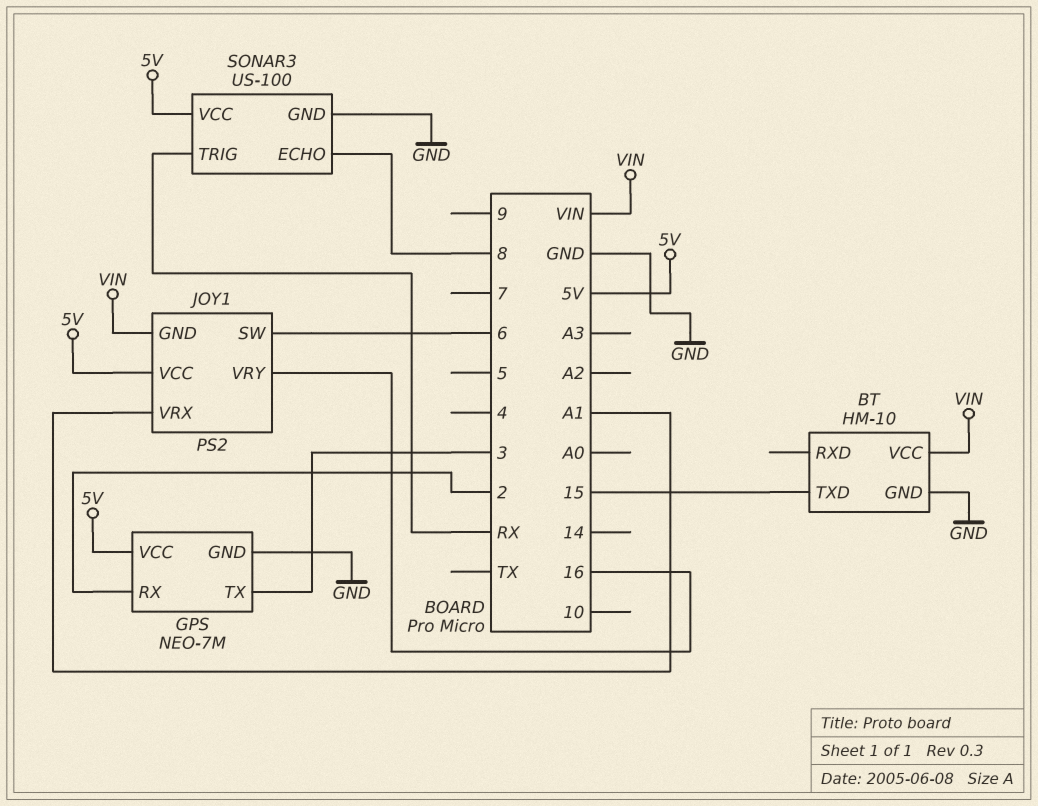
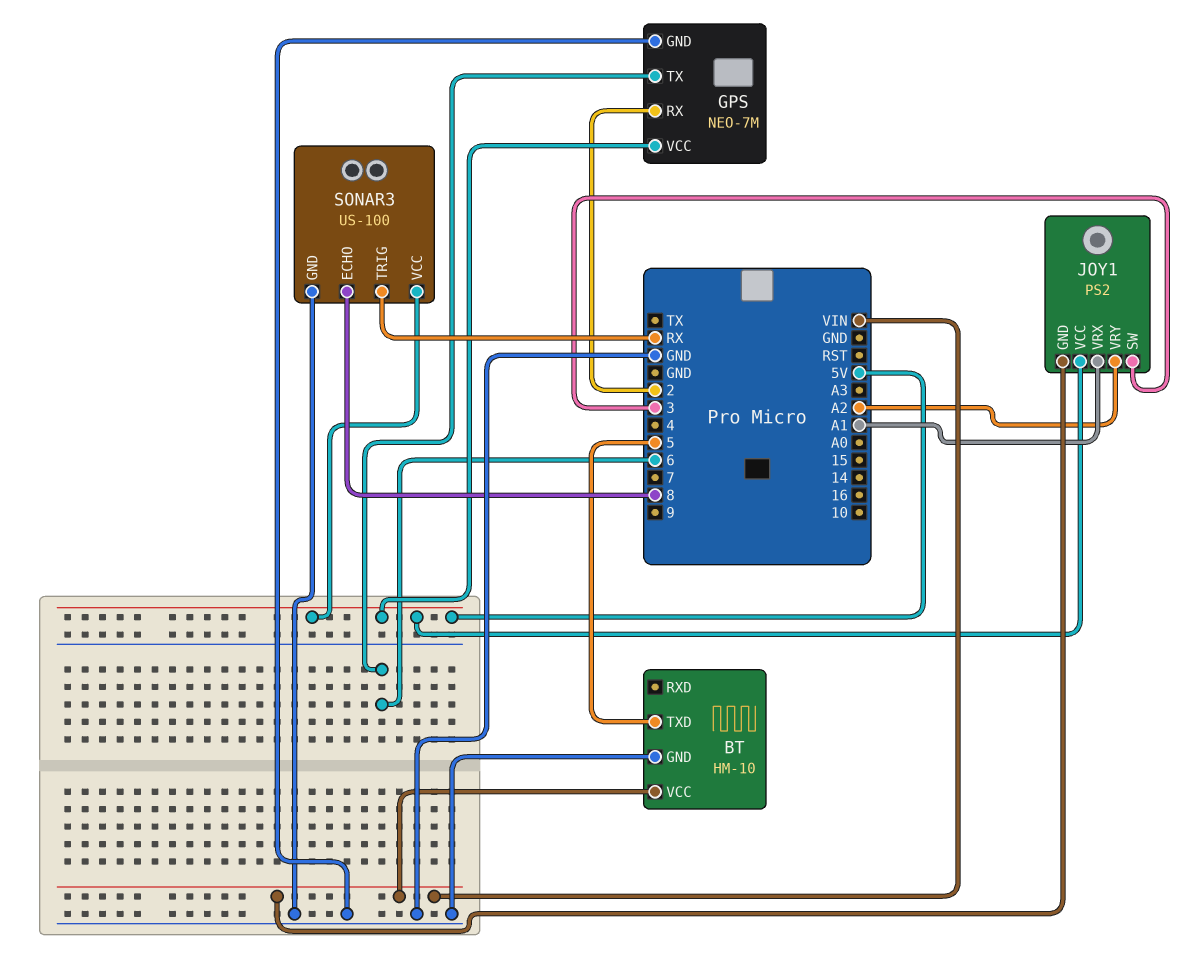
BT pin TXD: 15 -> 5
GPS pin TX: 3 -> 6
JOY1 pin SW: 6 -> 3
JOY1 pin VRY: 16 -> A2

